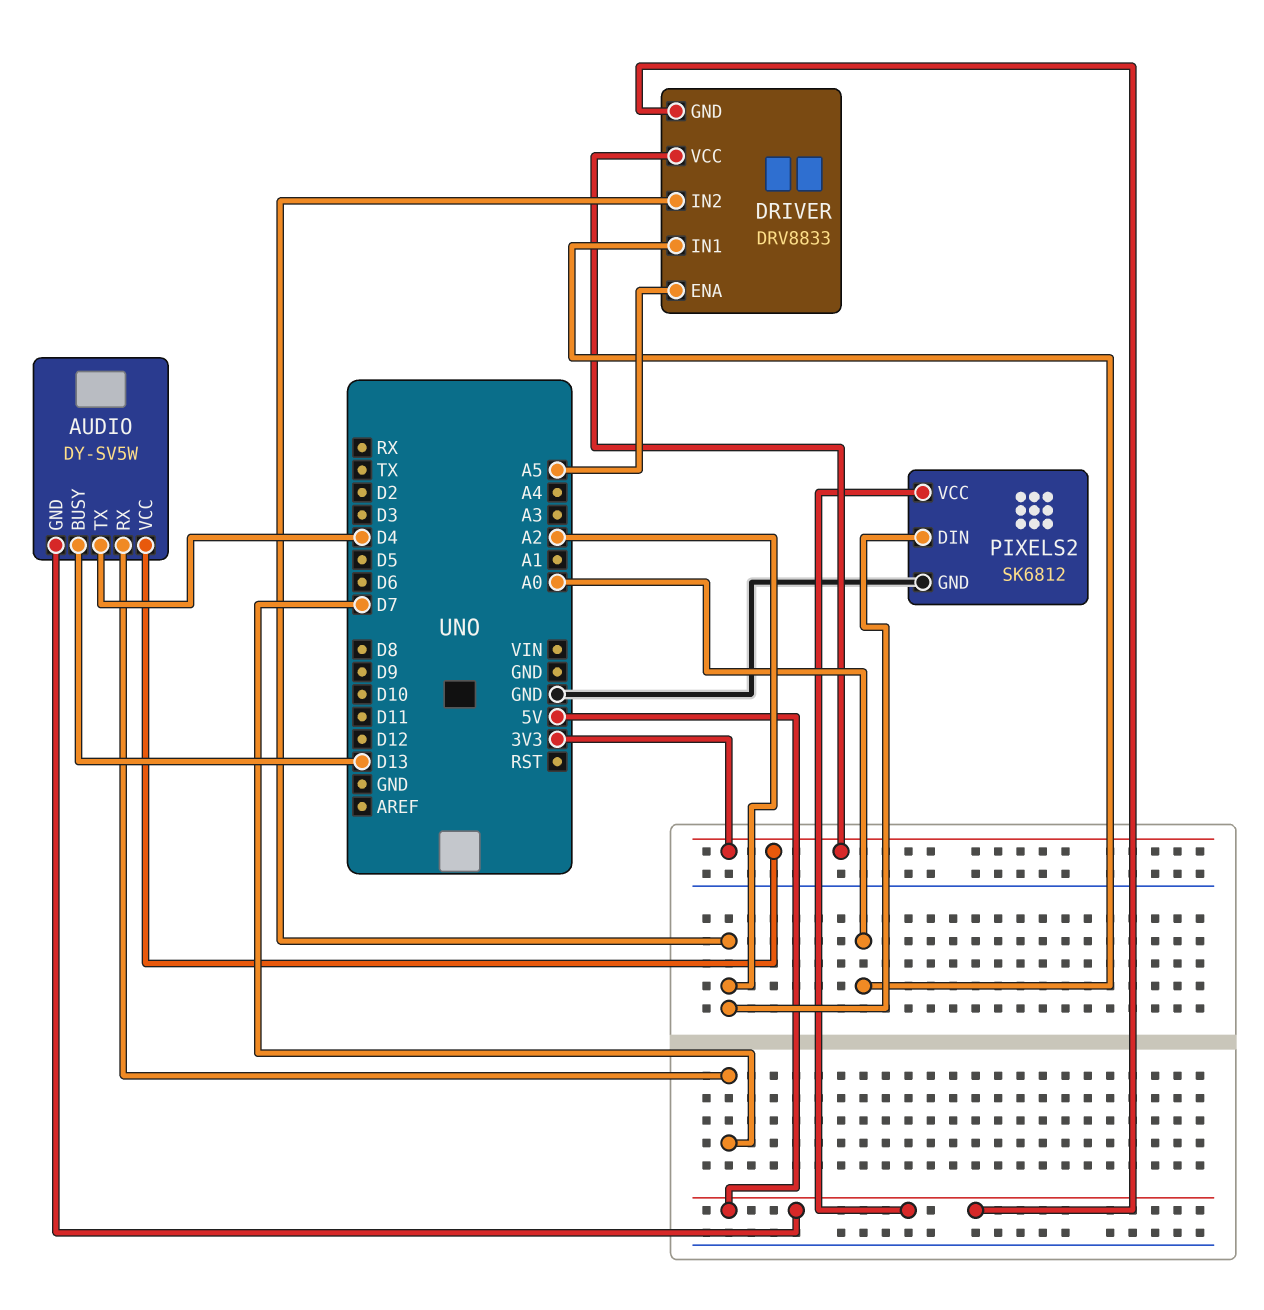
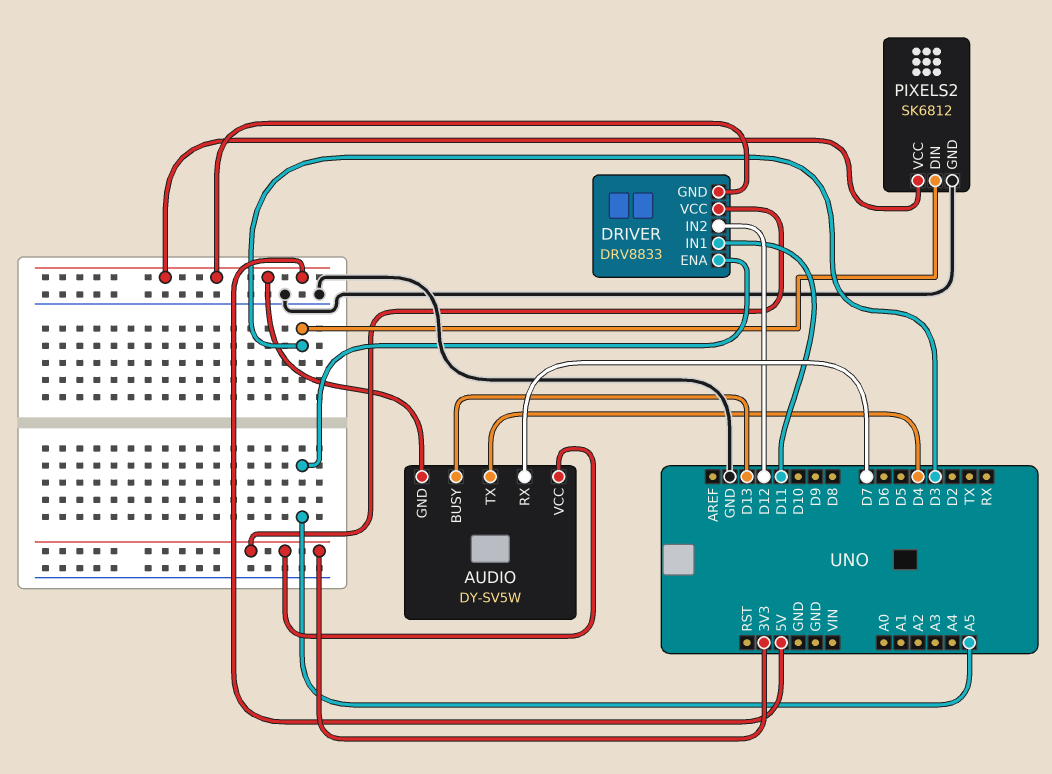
DRIVER pin IN1: A0 -> D11
DRIVER pin IN2: A2 -> D12
PIXELS2 pin DIN: A2 -> D3

